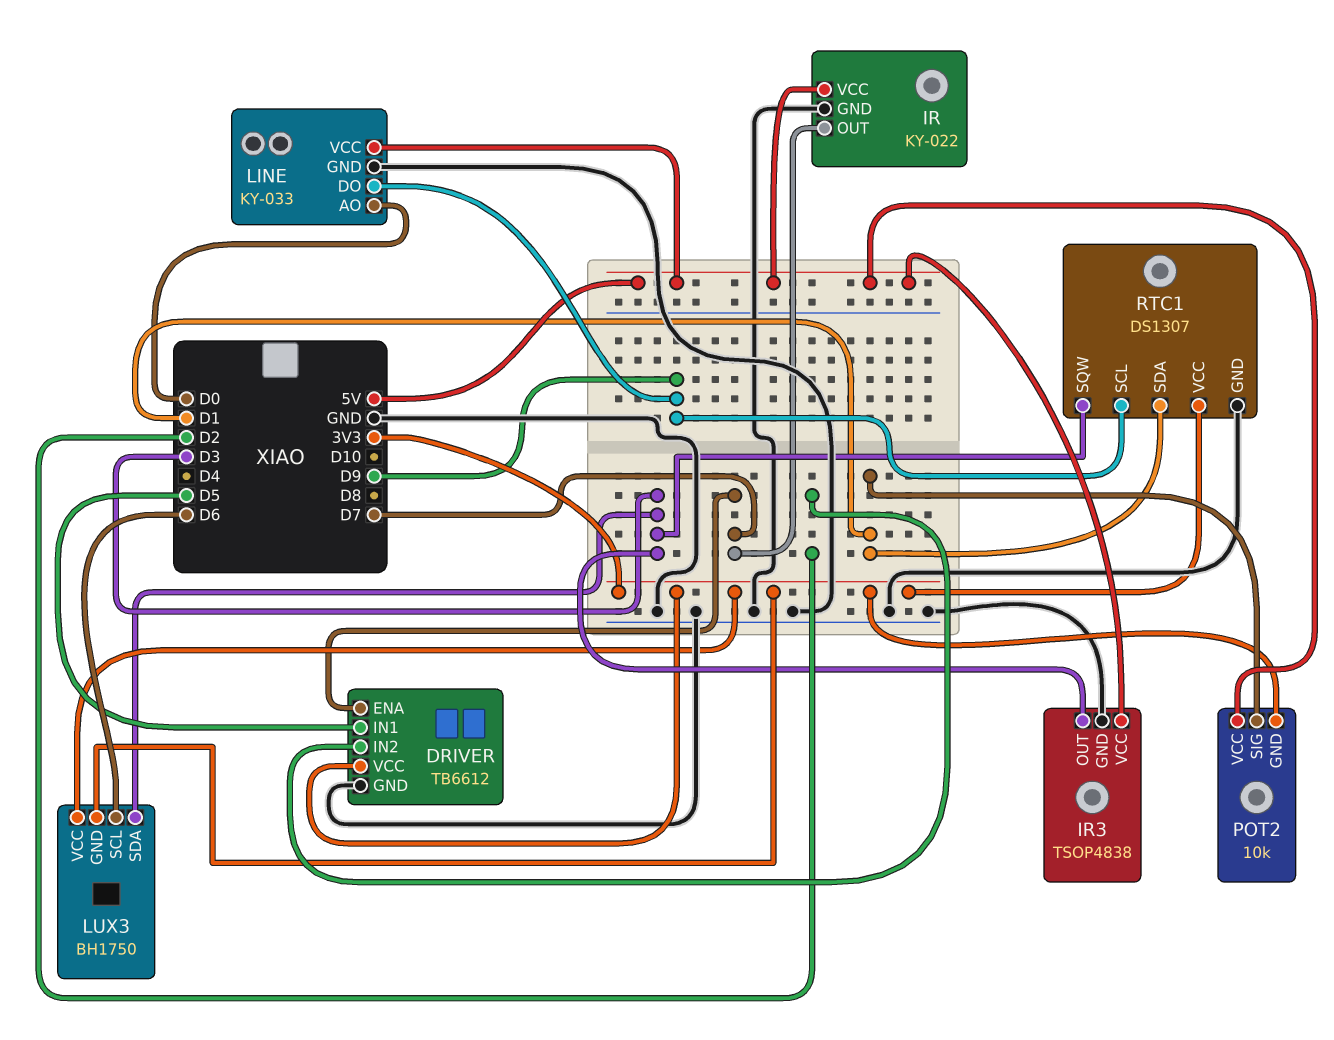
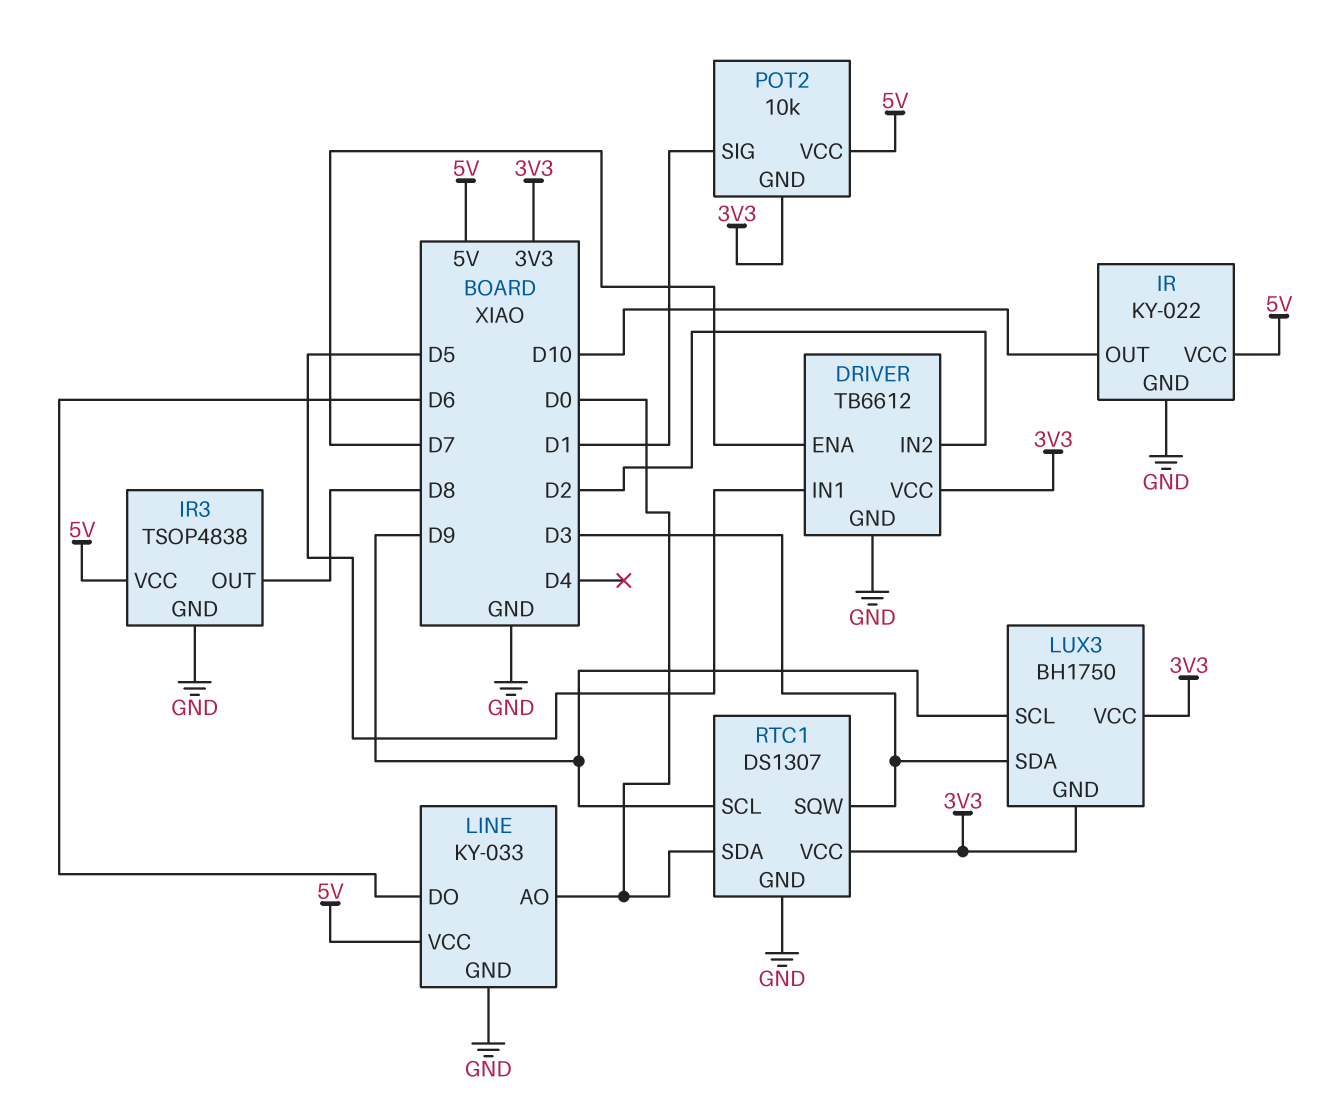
IR pin OUT: D7 -> D10
IR3 pin OUT: D3 -> D8
LINE pin DO: D9 -> D6
LUX3 pin SCL: D6 -> D9
RTC1 pin SDA: D1 -> D0

